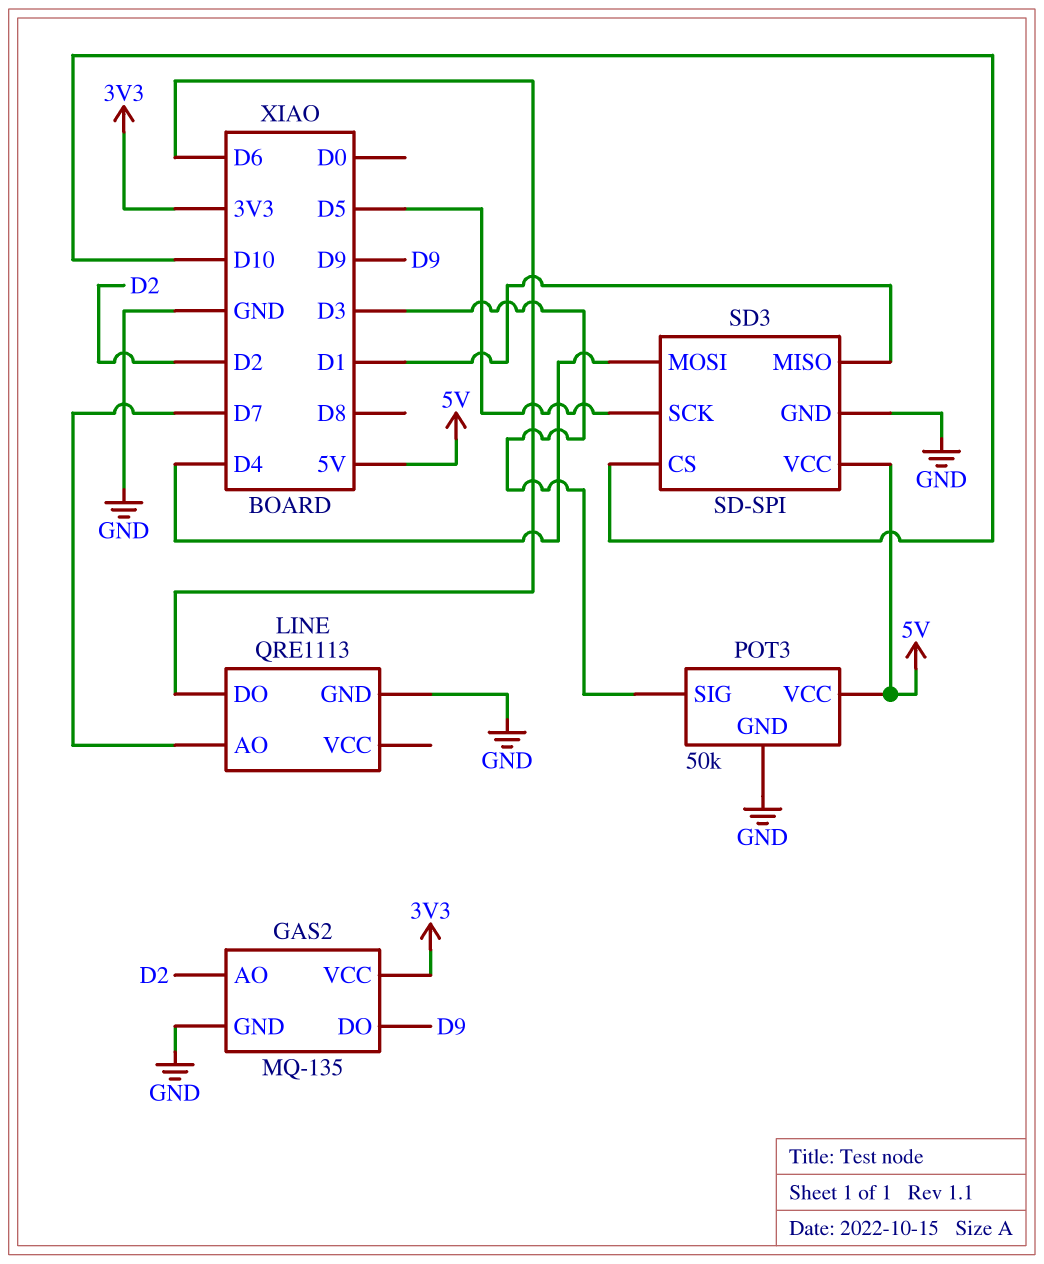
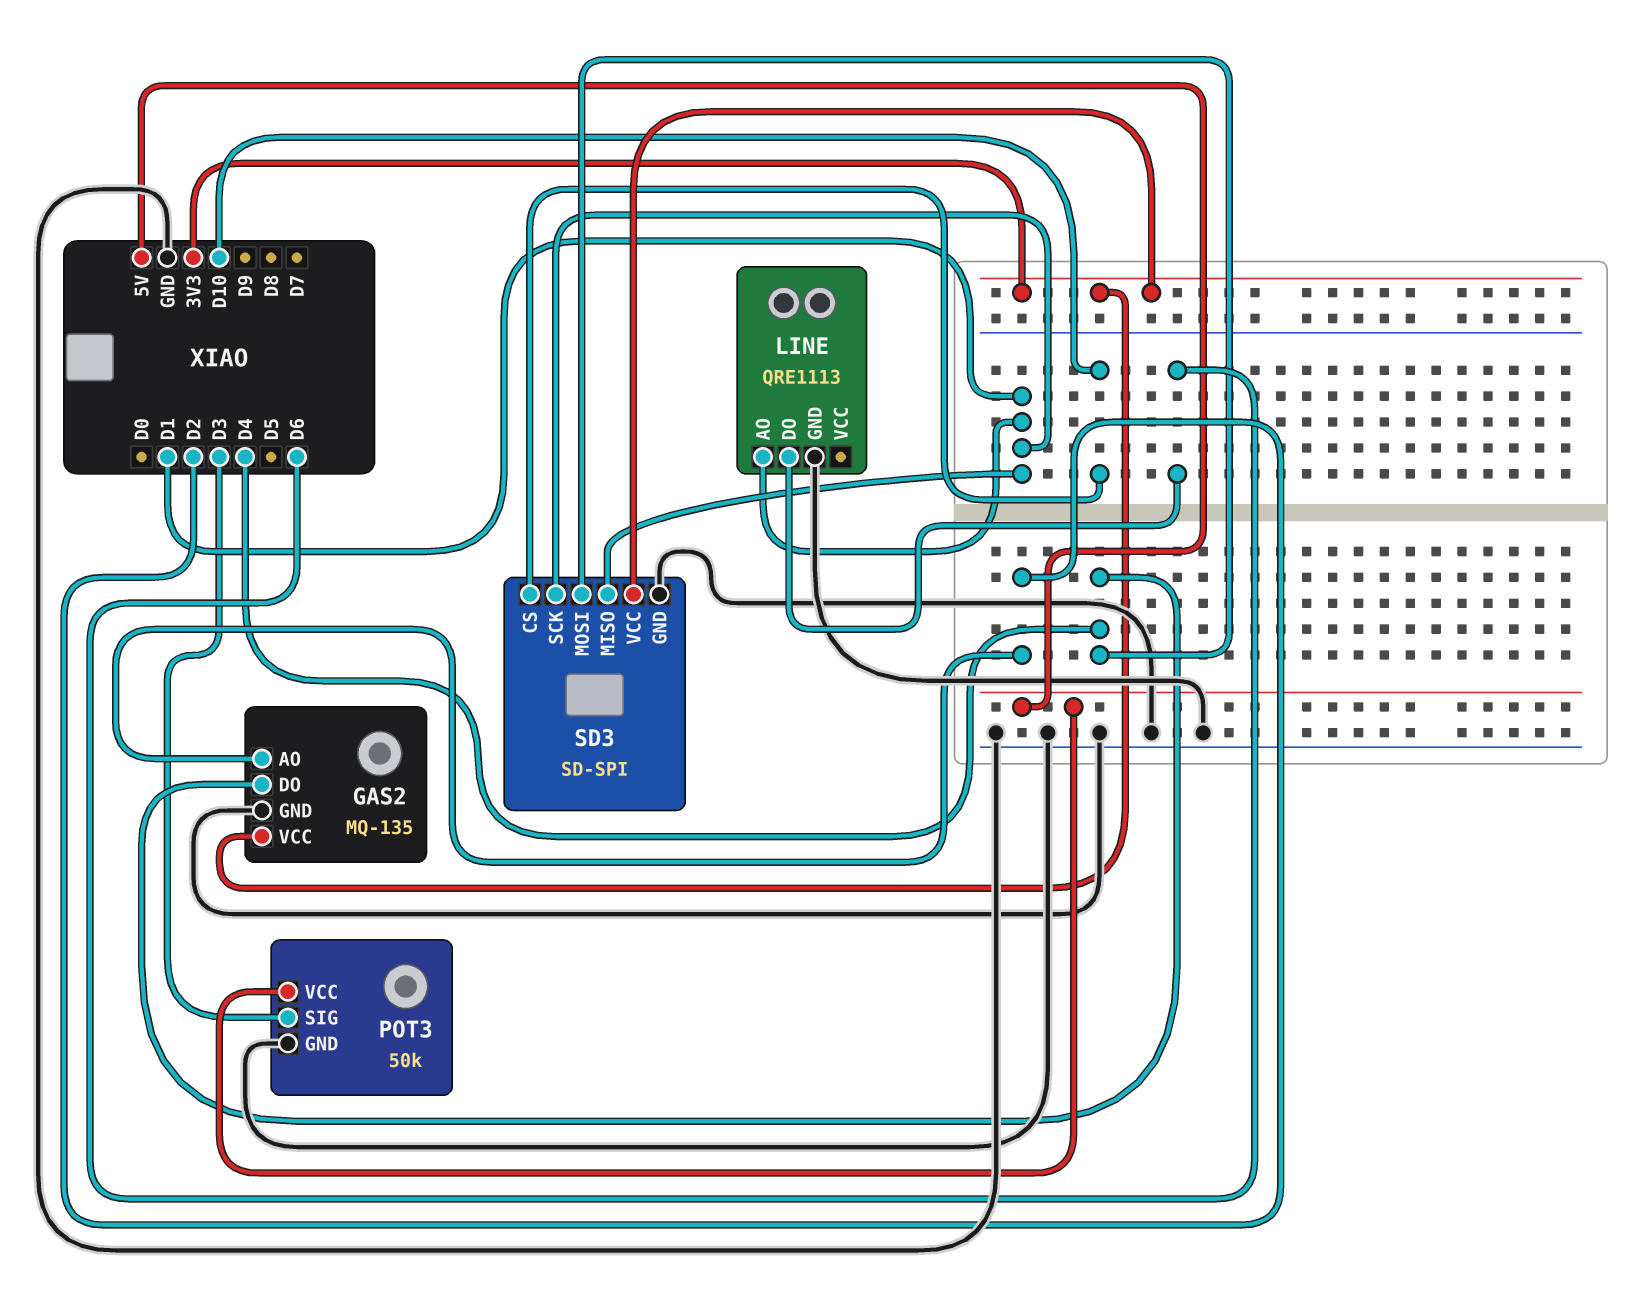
GAS2 pin DO: D9 -> D4
LINE pin AO: D7 -> D1
SD3 pin SCK: D5 -> D1
SD3 pin VCC: 5V -> 3V3

